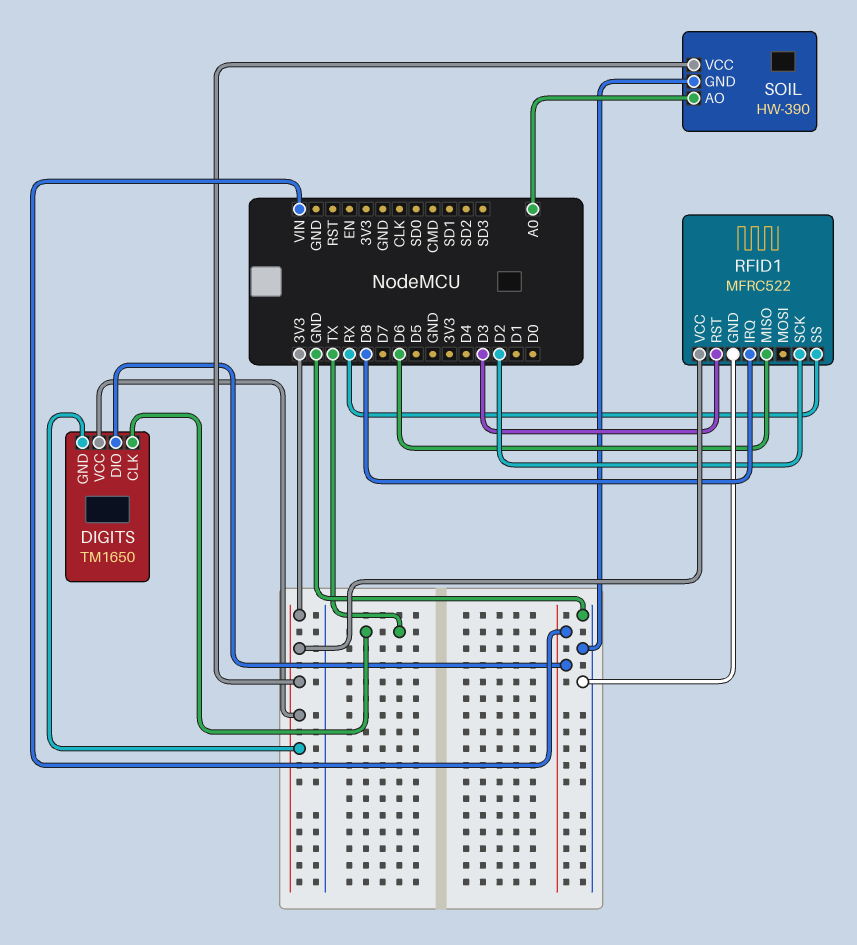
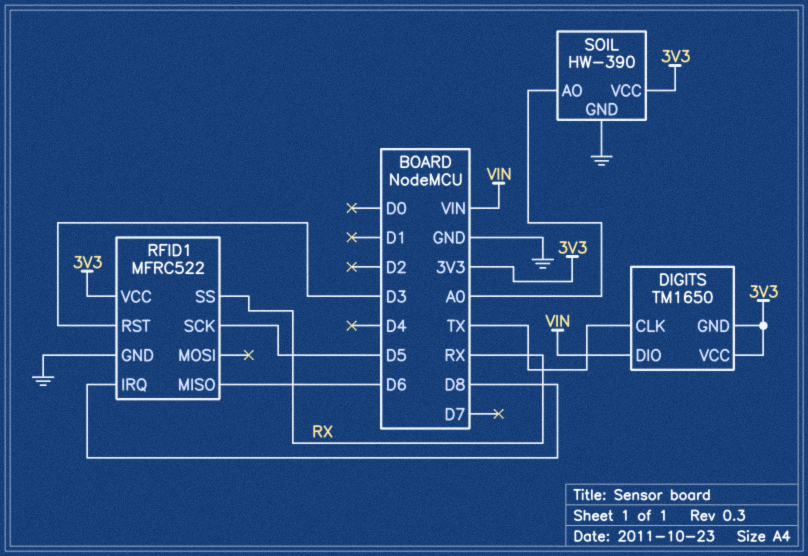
RFID1 pin SCK: D2 -> D5

